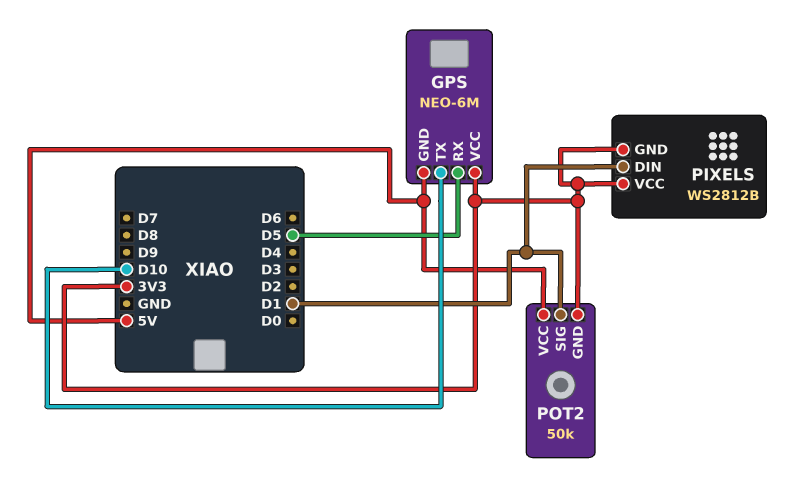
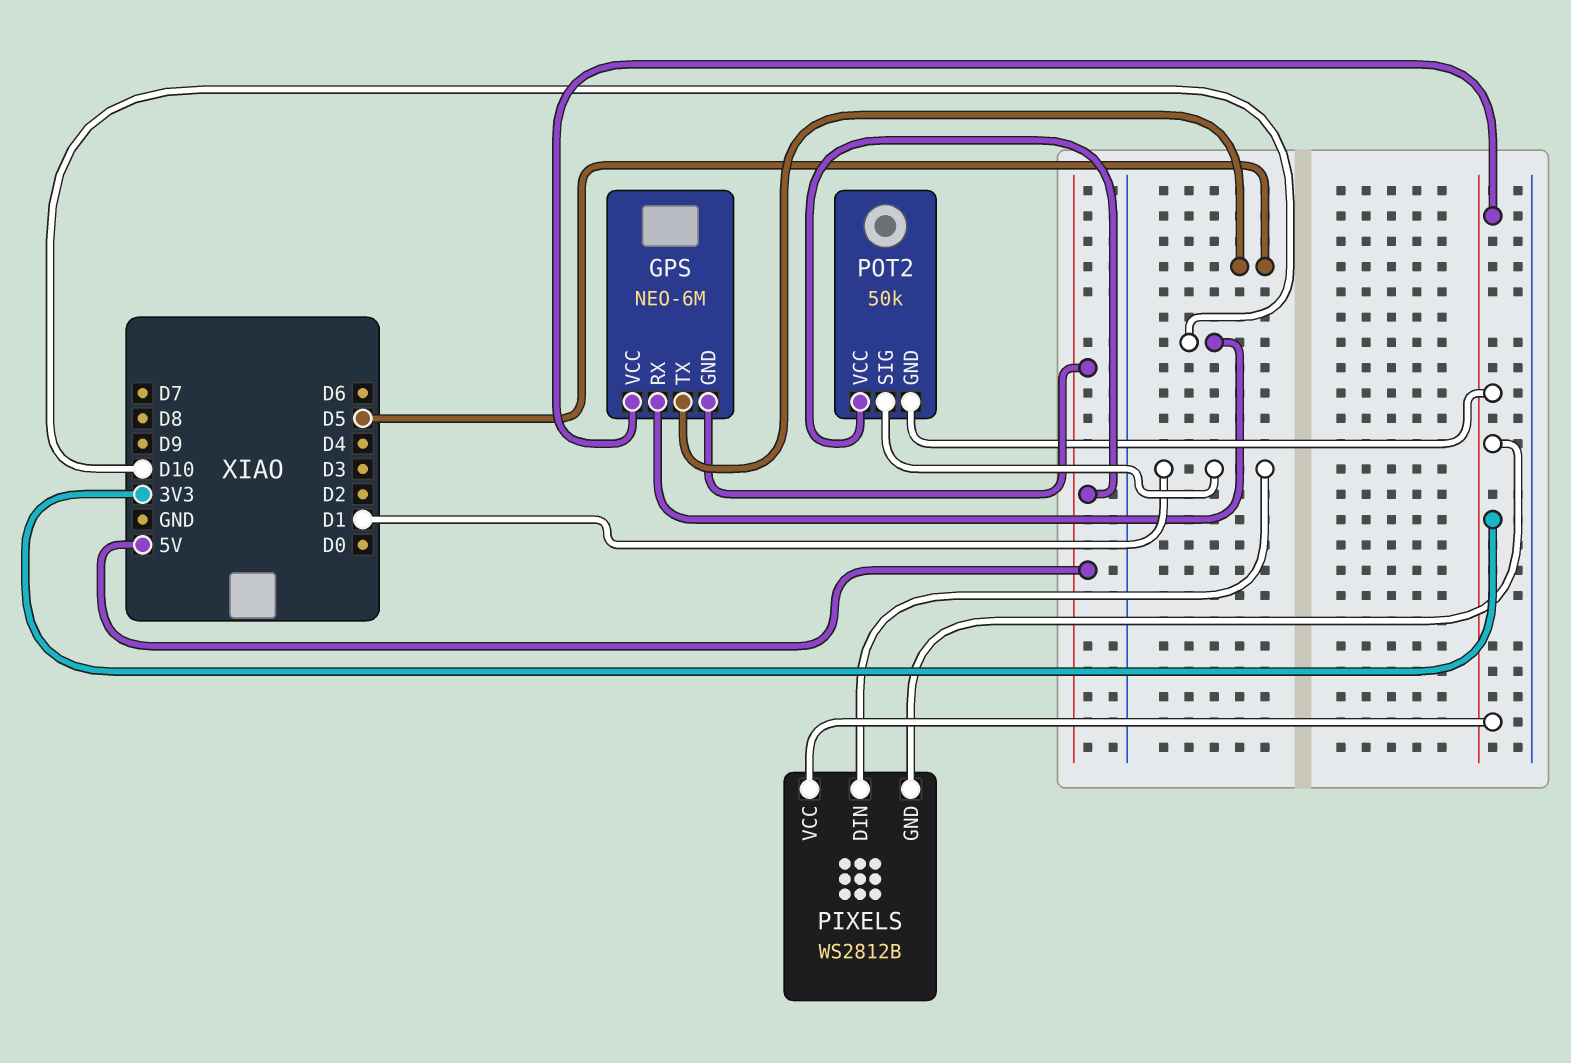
GPS pin RX: D5 -> D10
GPS pin TX: D10 -> D5

